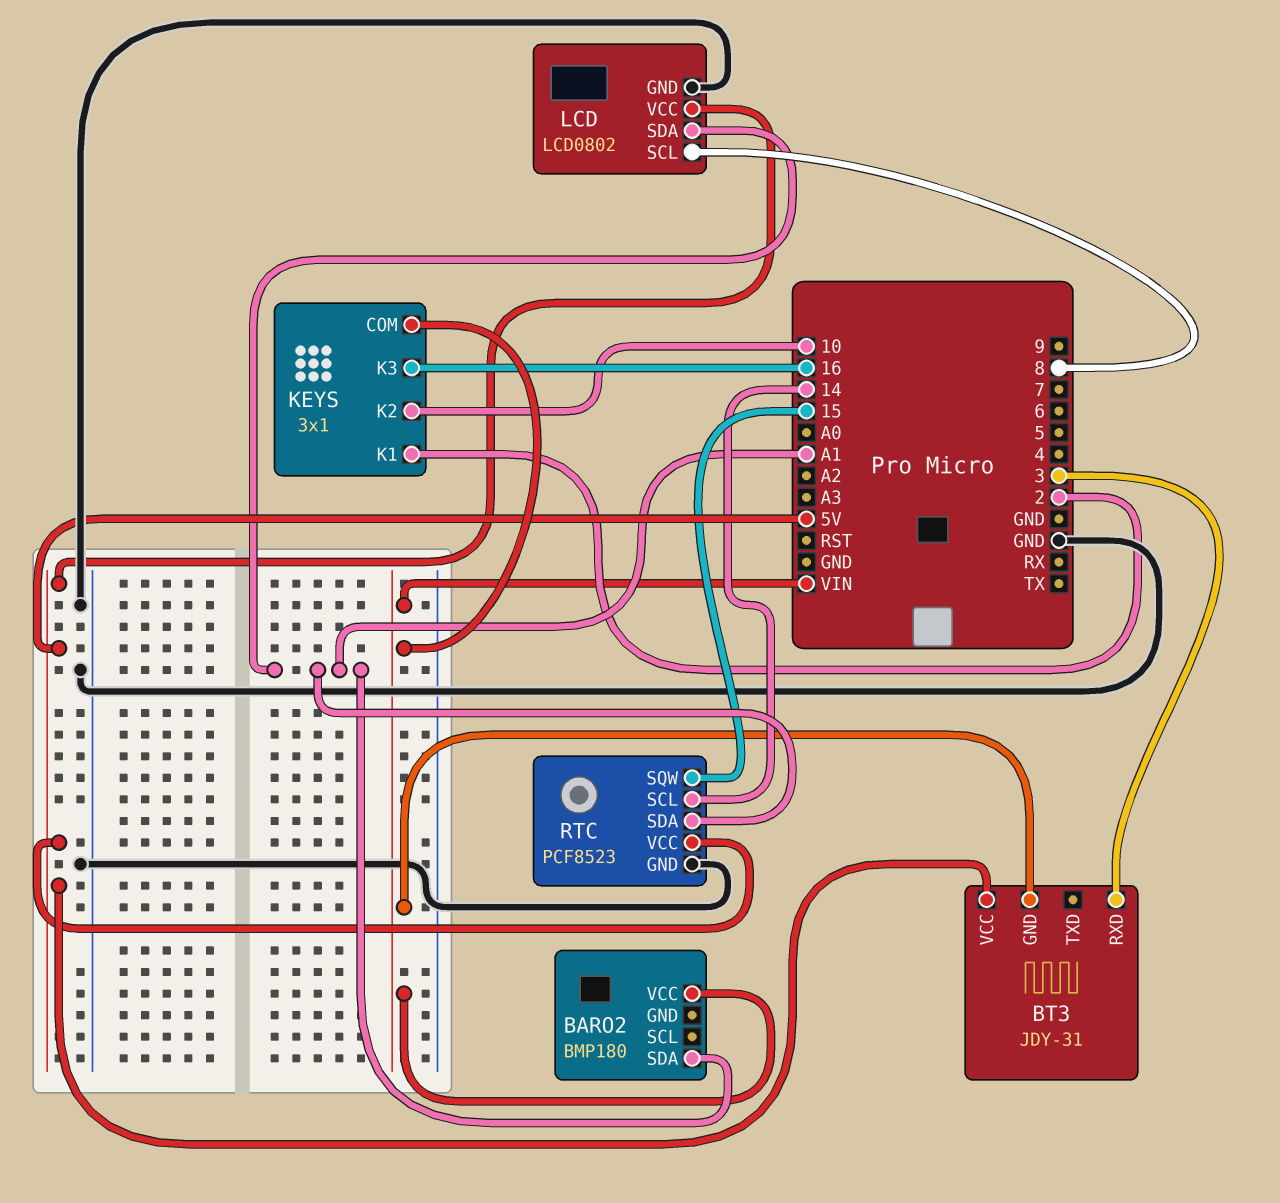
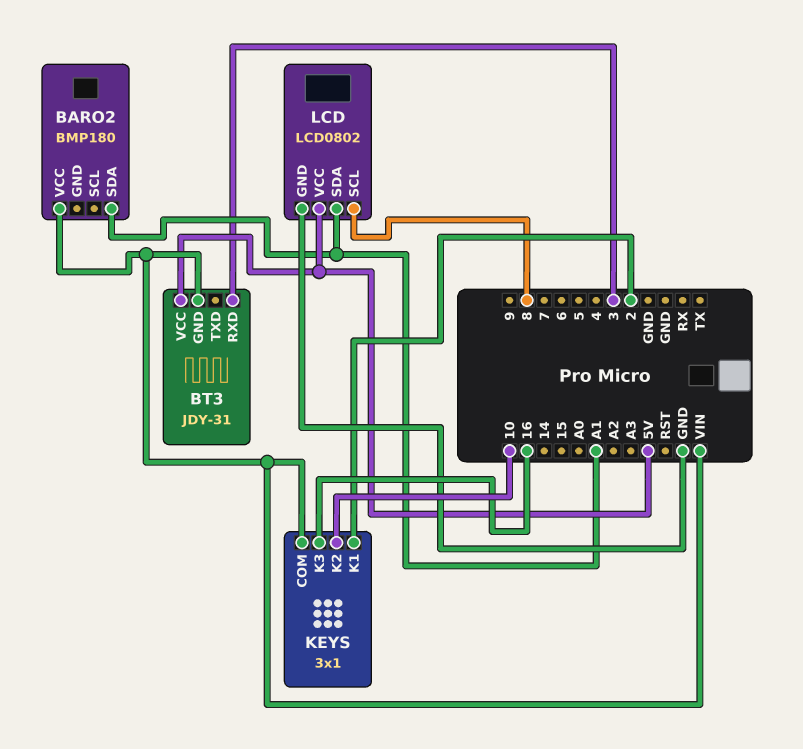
RTC: PCF8523 -> none
RTC pin GND: GND -> none
RTC pin SCL: 14 -> none
RTC pin SDA: A1 -> none
RTC pin SQW: 15 -> none
RTC pin VCC: 5V -> none

